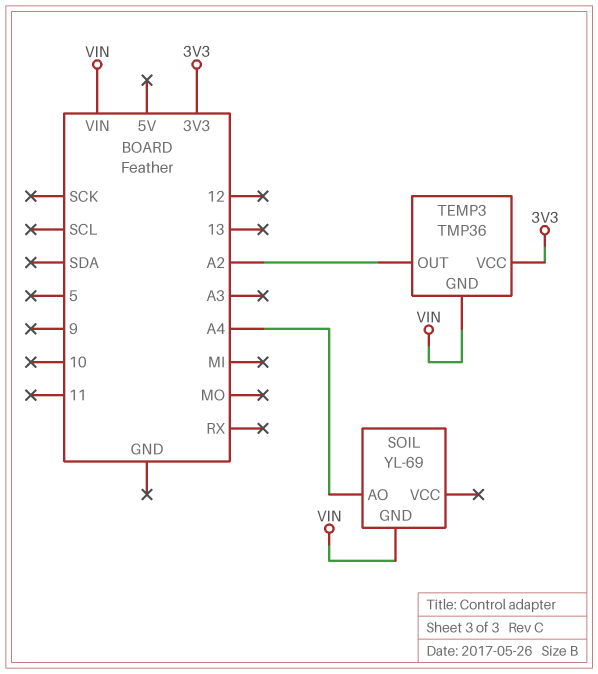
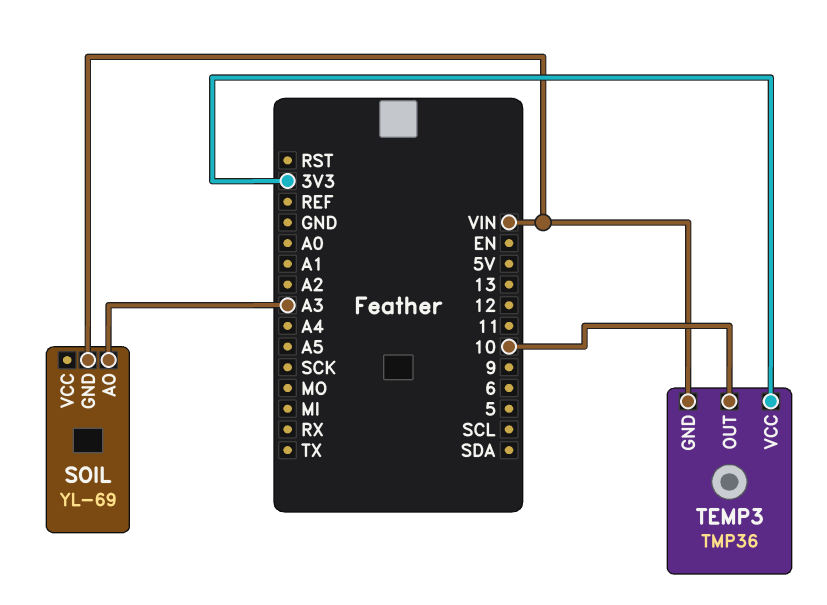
SOIL pin AO: A4 -> A3
TEMP3 pin OUT: A2 -> 10

